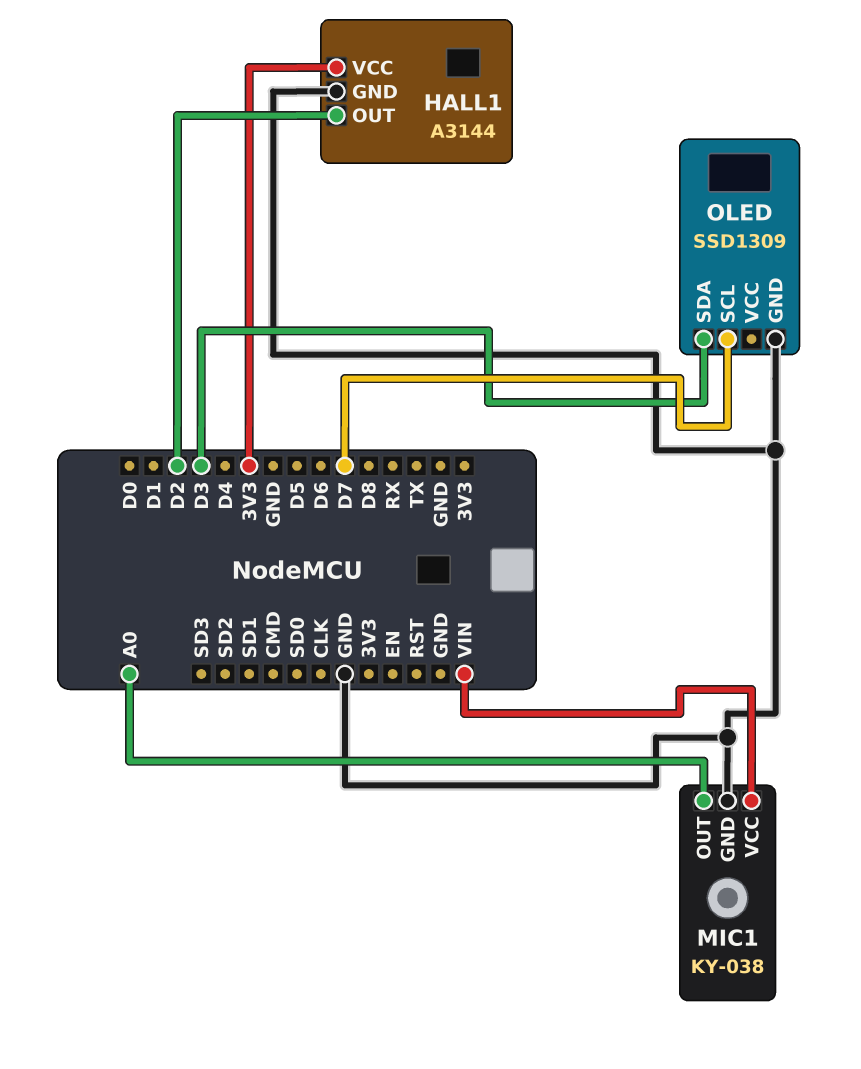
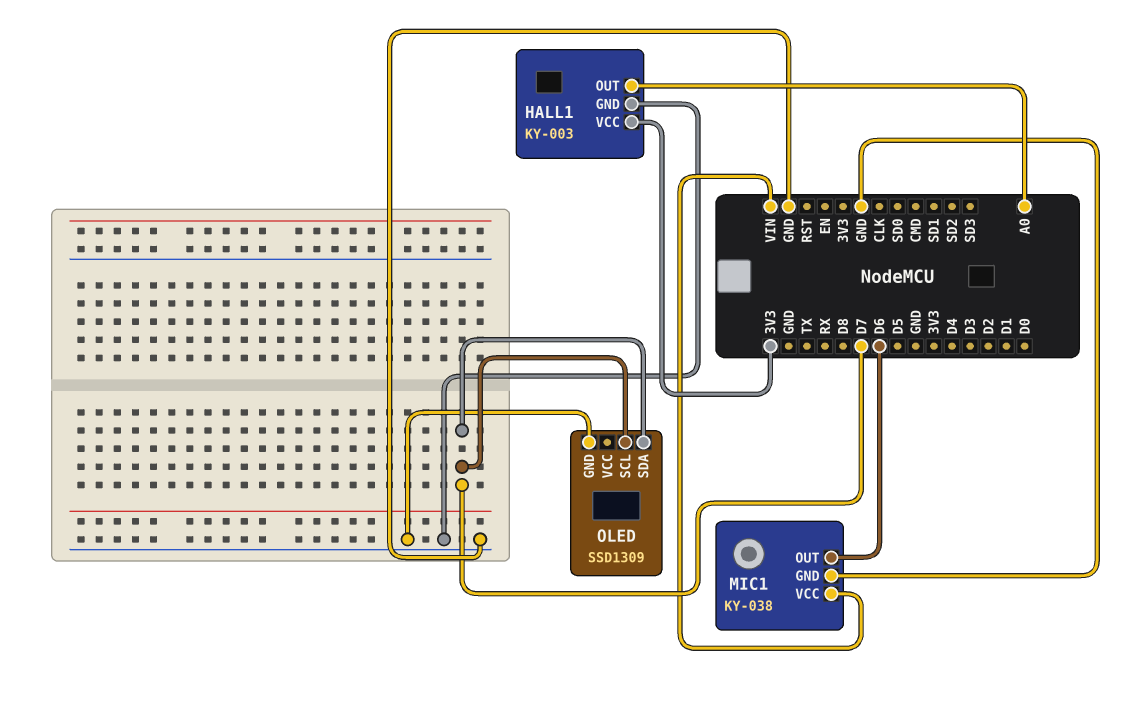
HALL1: A3144 -> KY-003
HALL1 pin OUT: D2 -> A0
MIC1 pin OUT: A0 -> D6
OLED pin SDA: D3 -> D7

